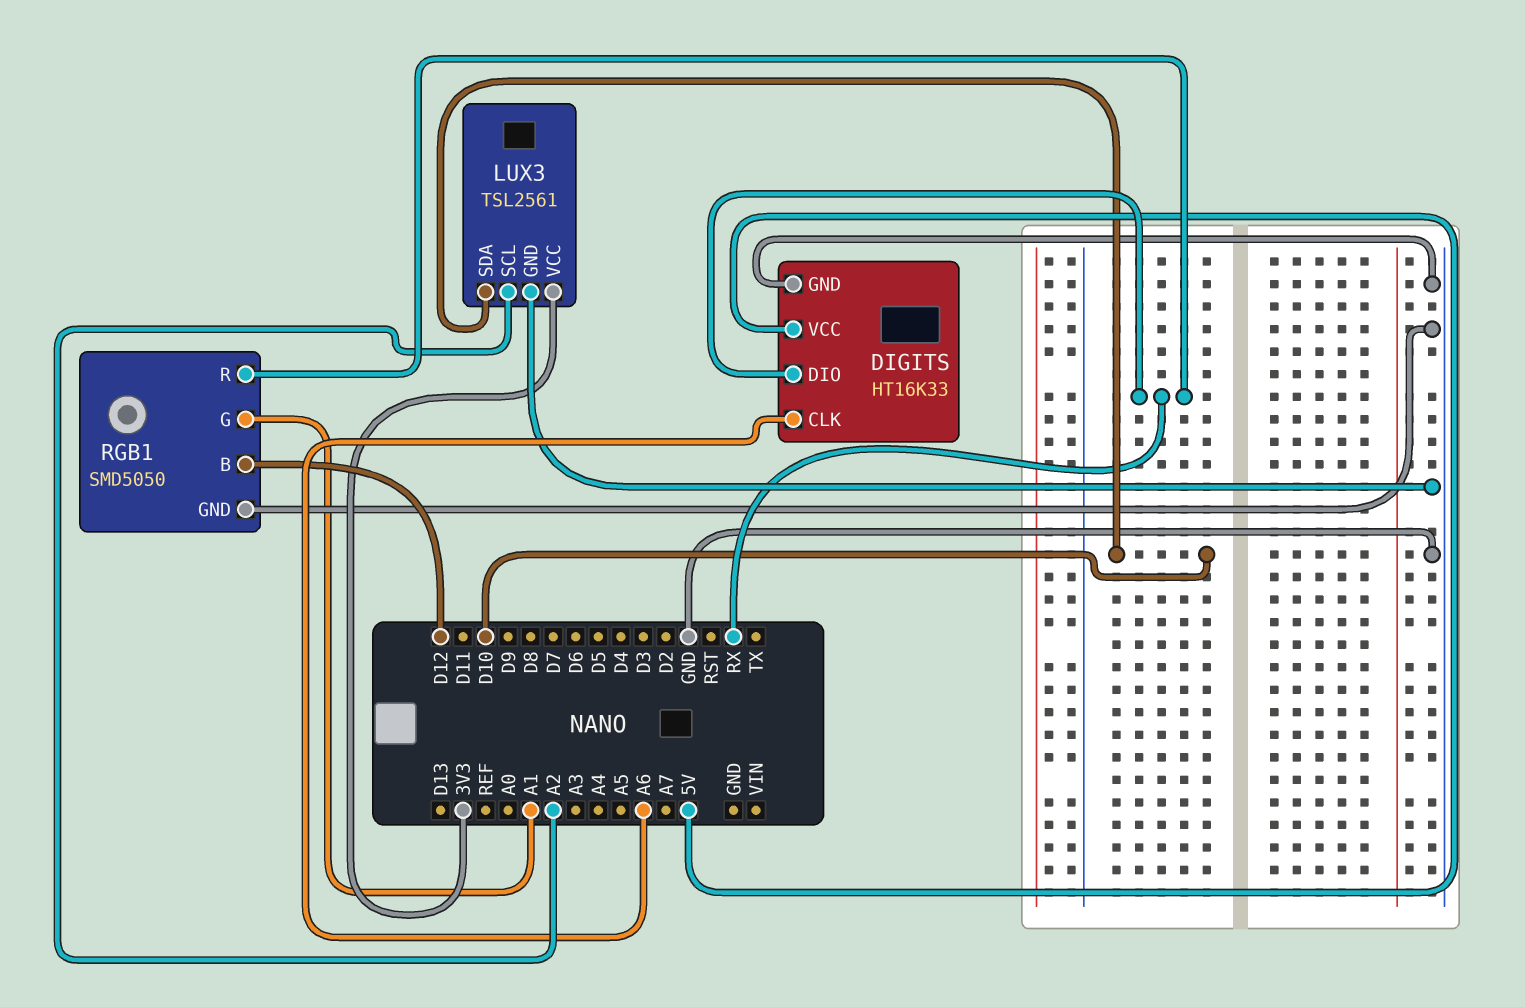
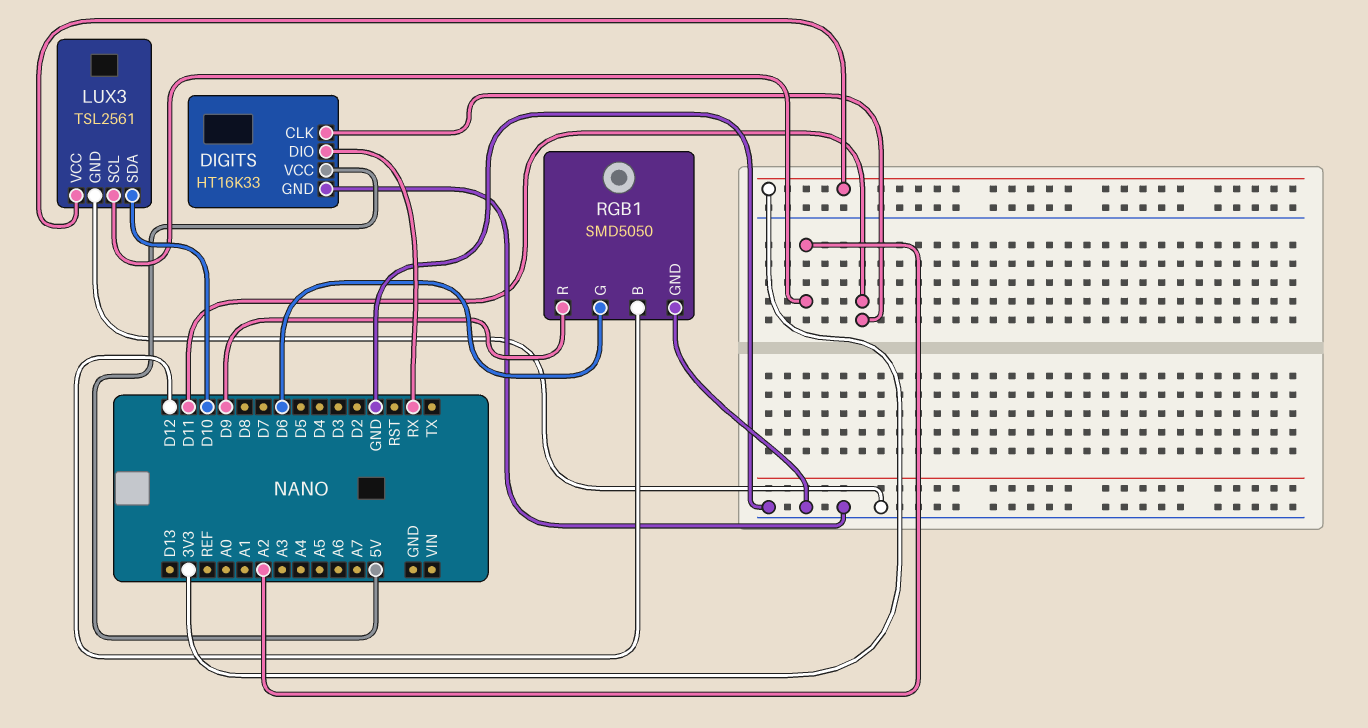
DIGITS pin CLK: A6 -> D11
RGB1 pin G: A1 -> D6
RGB1 pin R: RX -> D9

